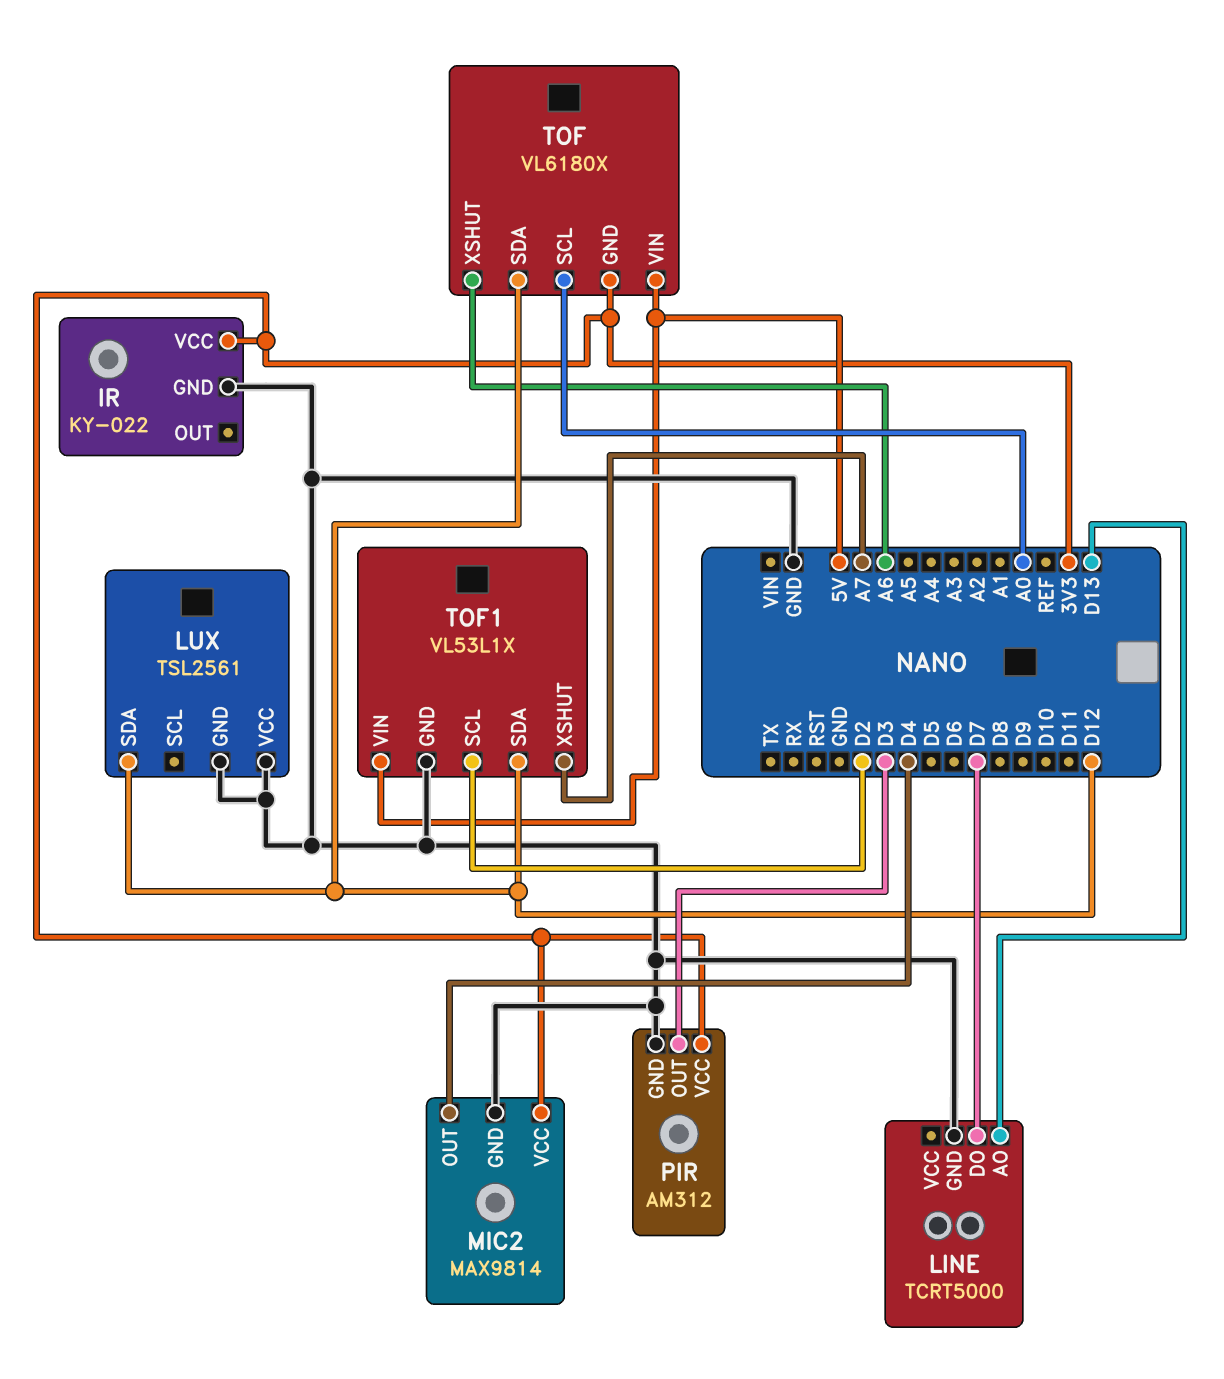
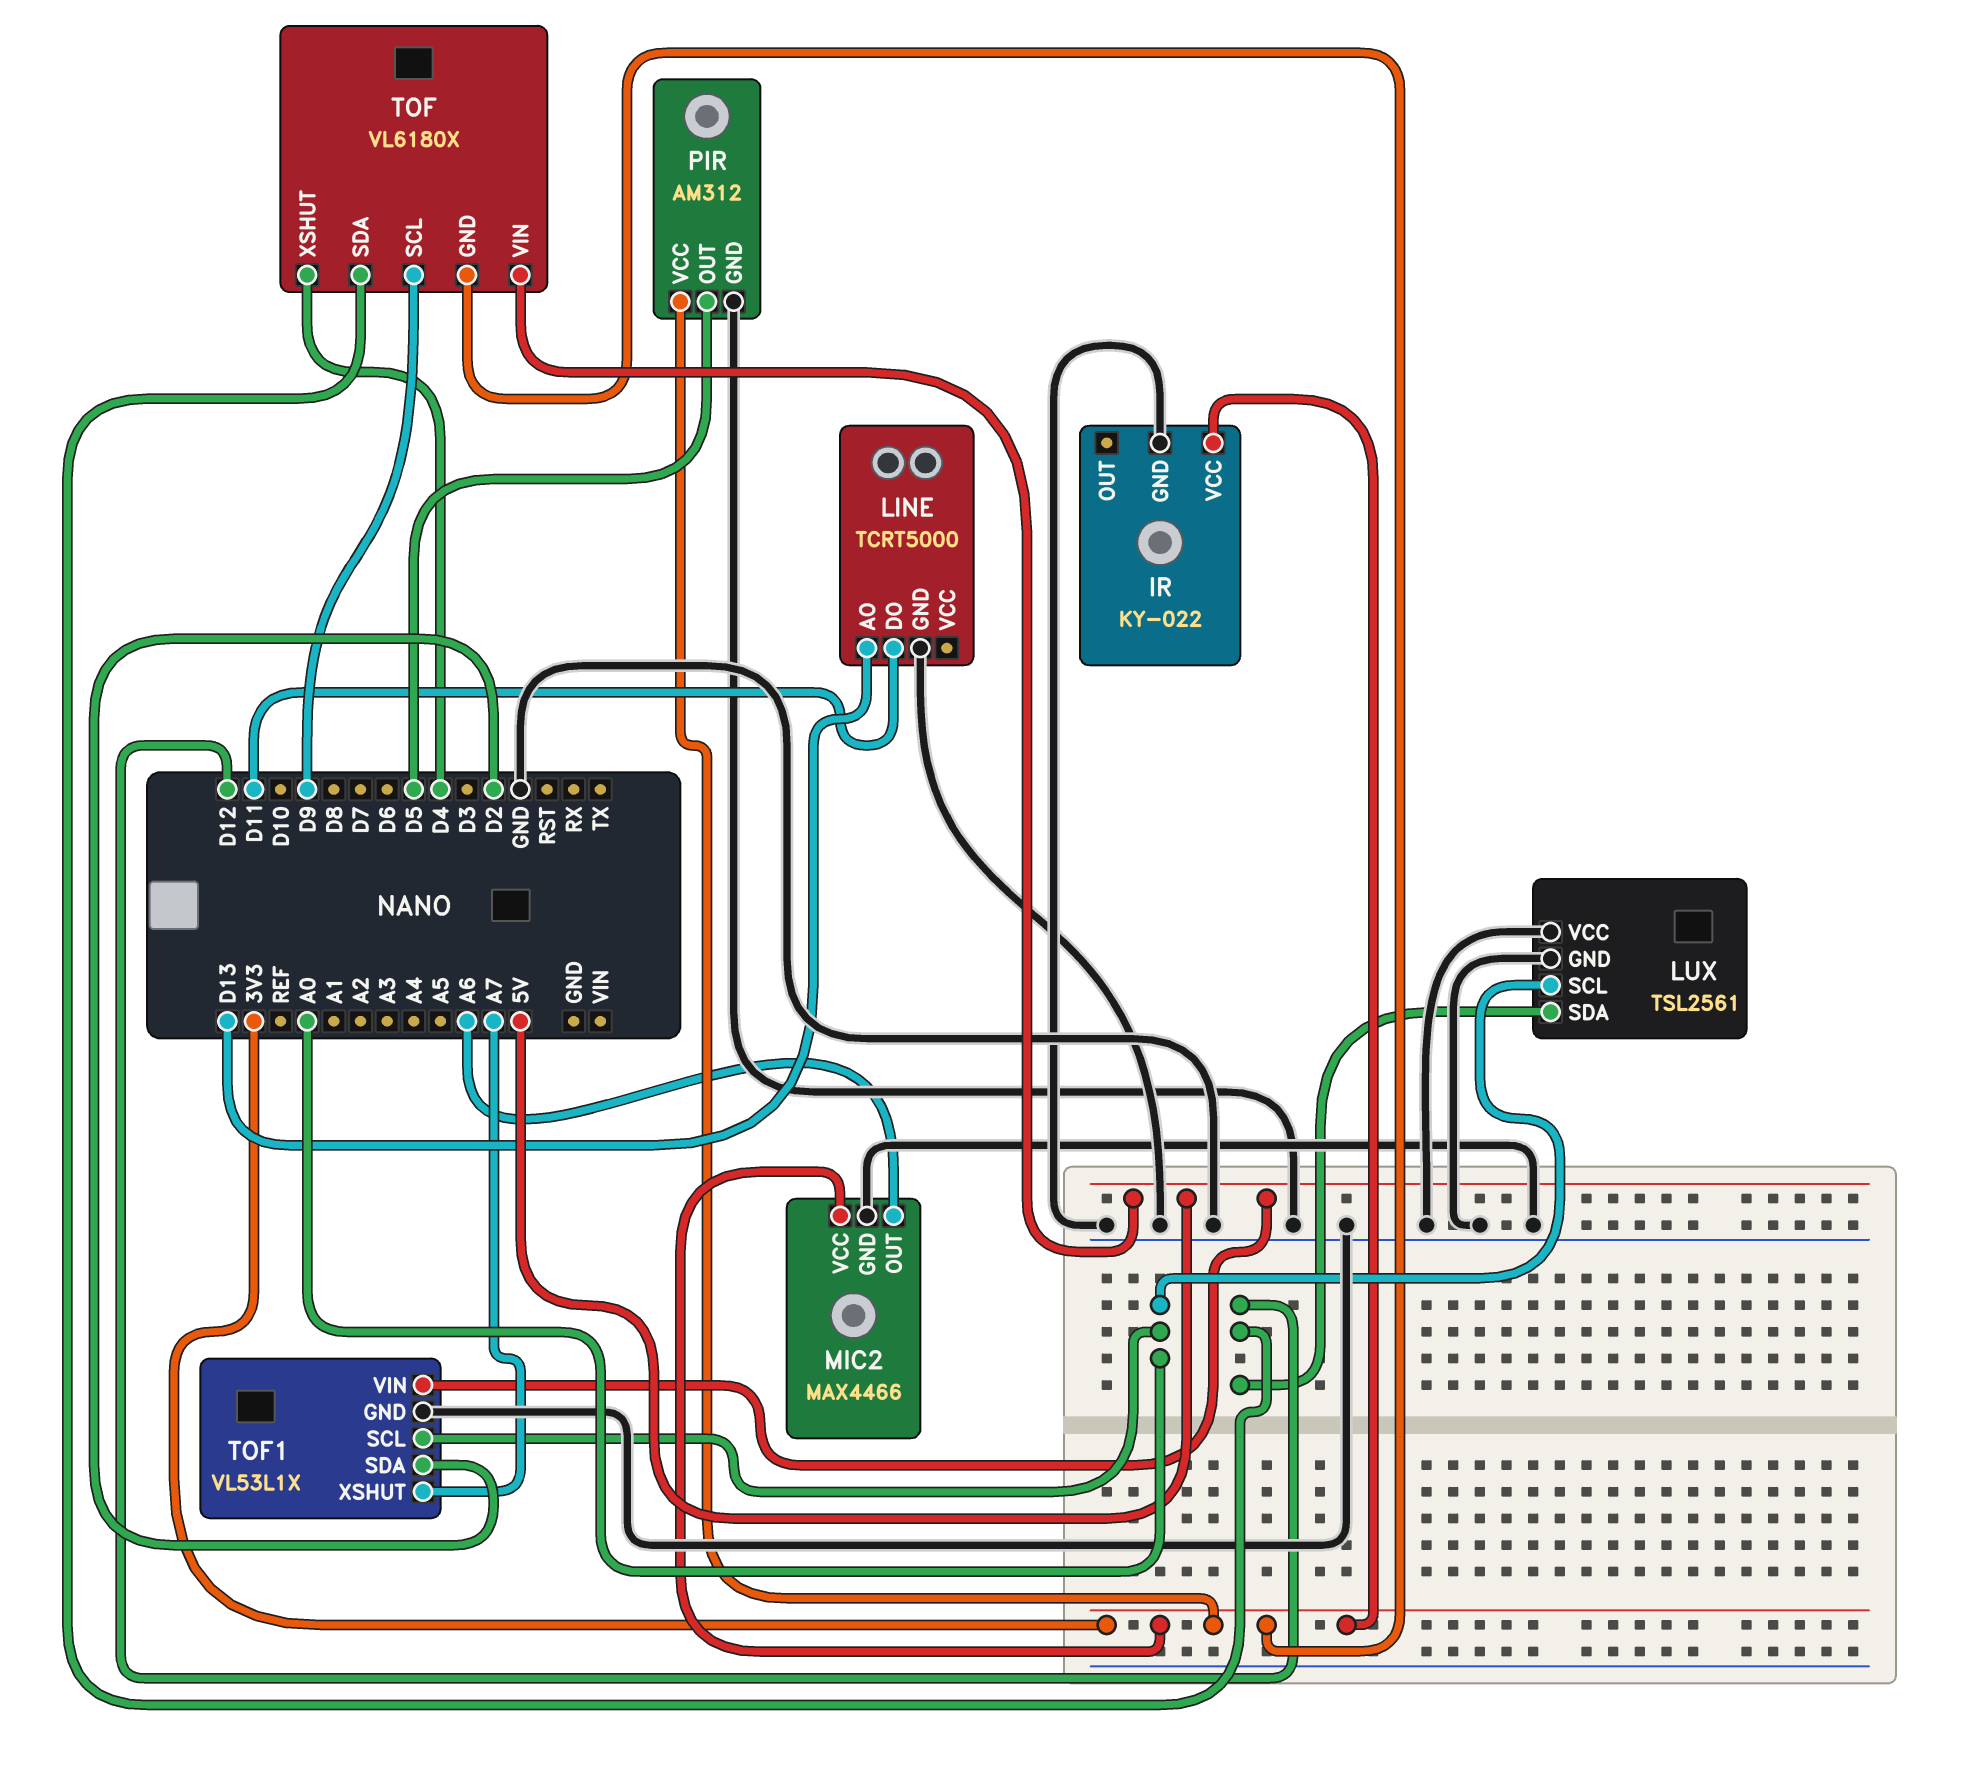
LINE pin DO: D7 -> D11
LUX pin SCL: none -> A0
MIC2: MAX9814 -> MAX4466
MIC2 pin OUT: D4 -> A6
PIR pin OUT: D3 -> D5
TOF pin SCL: A0 -> D9
TOF pin XSHUT: A6 -> D4
TOF1 pin SCL: D2 -> A0
TOF1 pin SDA: D12 -> D2

